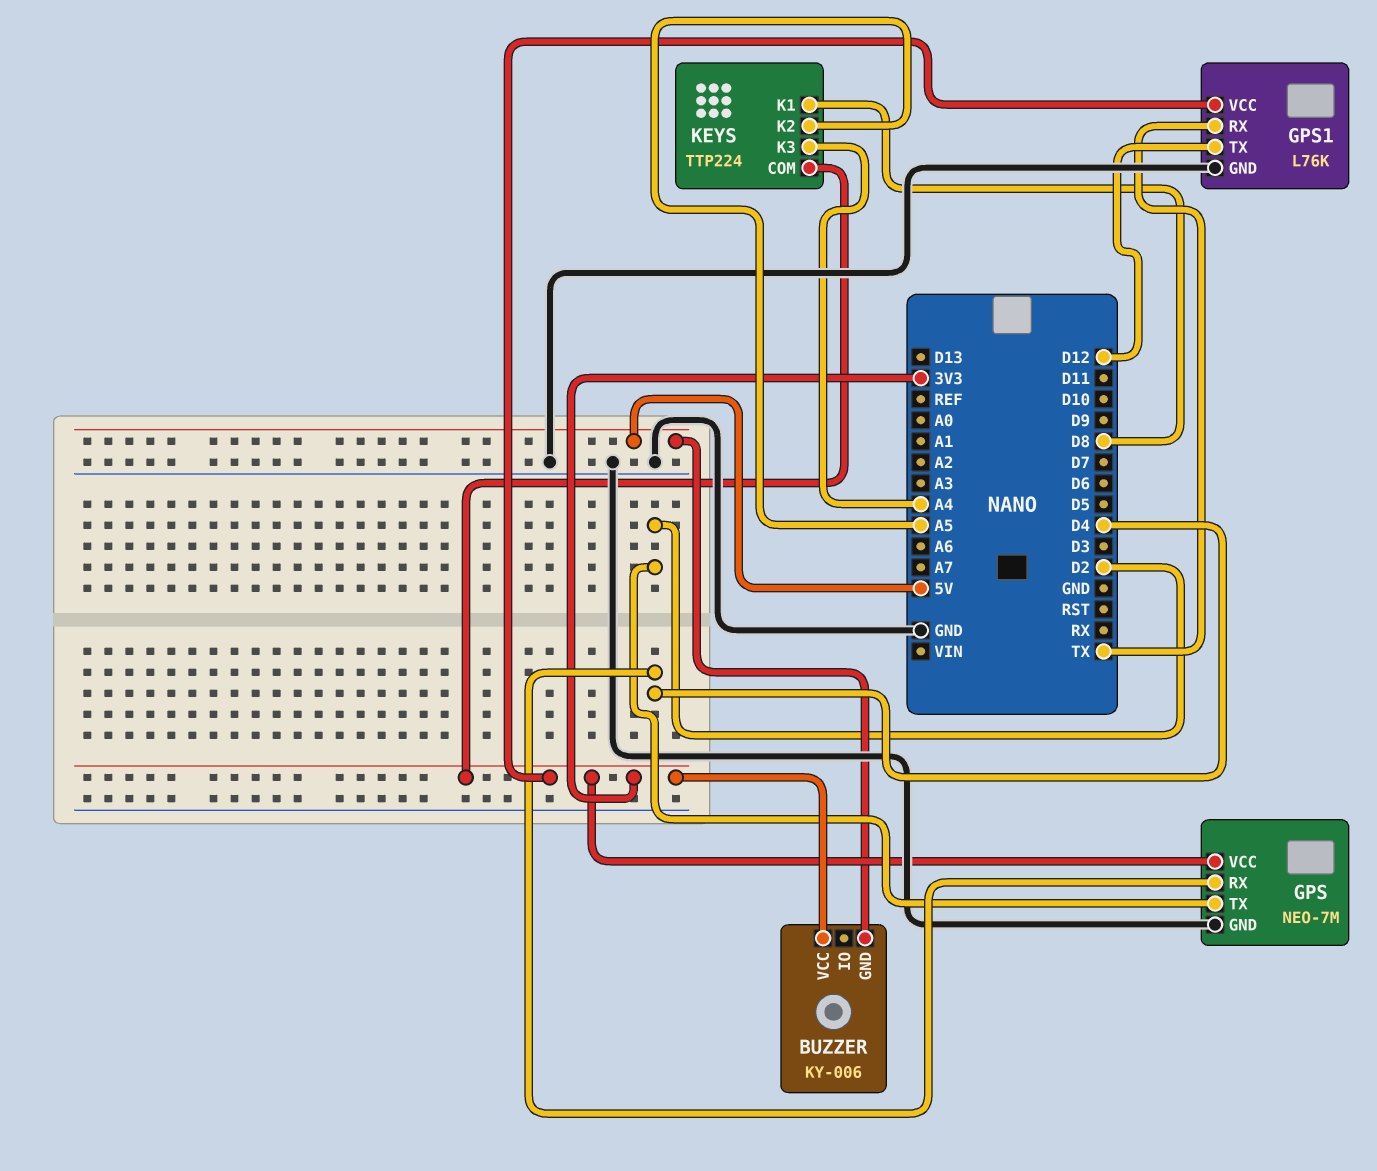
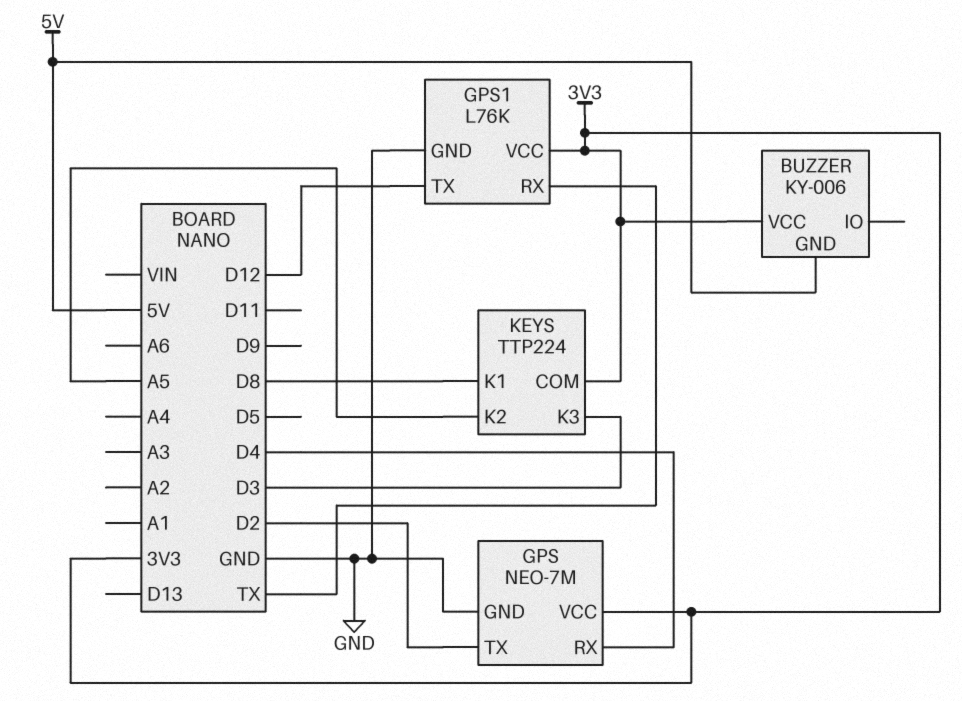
KEYS pin K3: A4 -> D3

